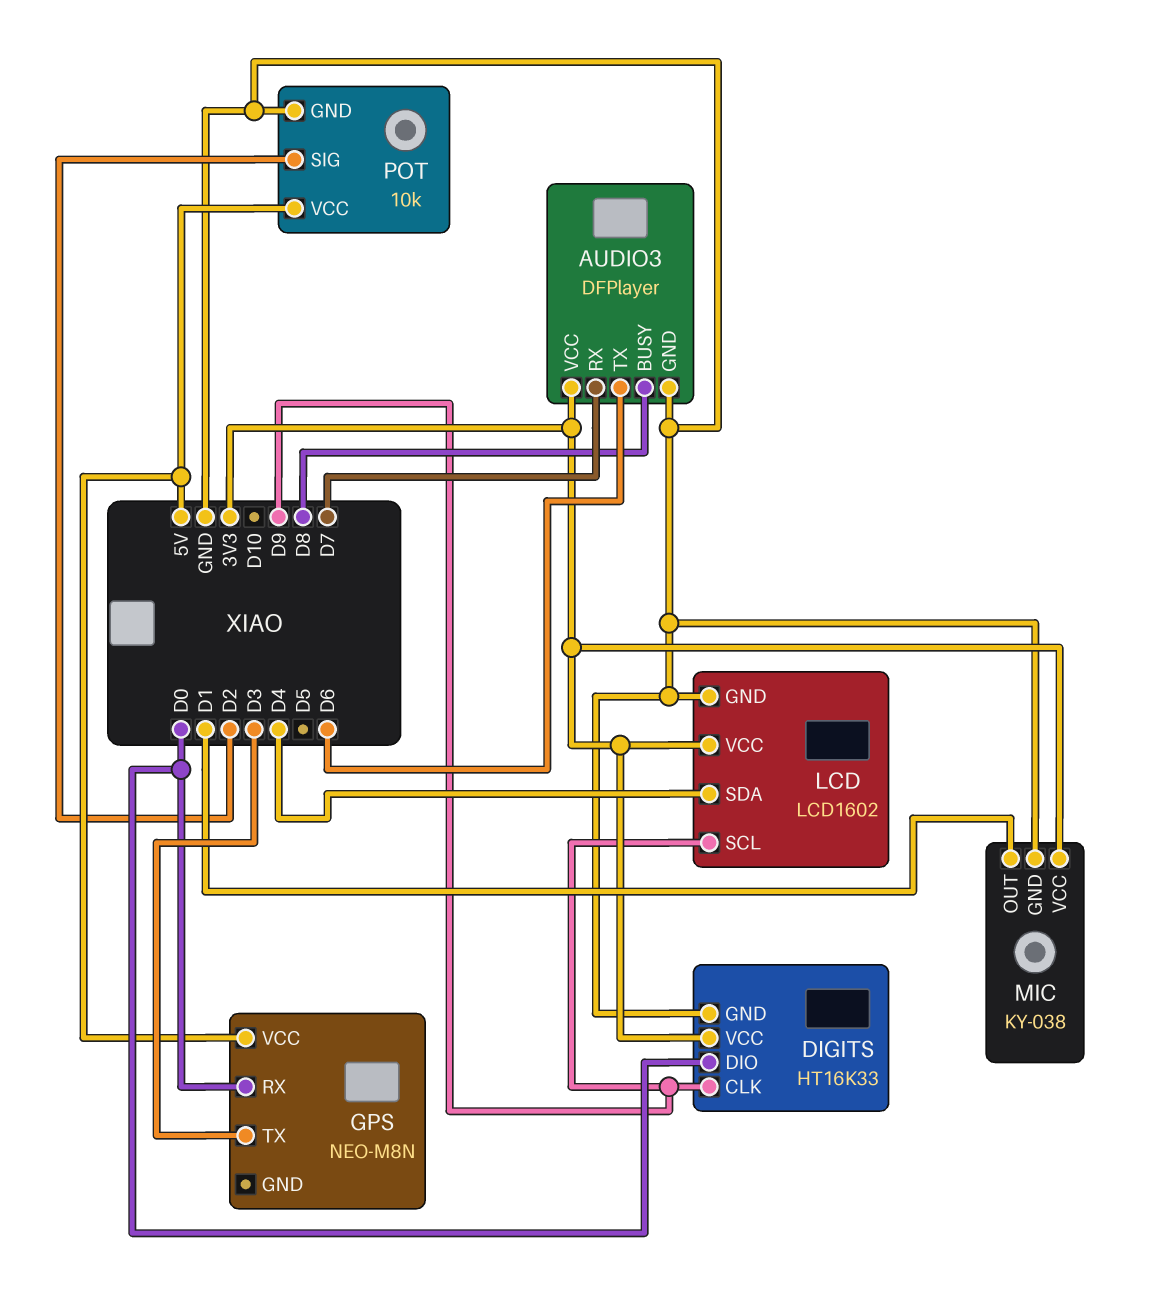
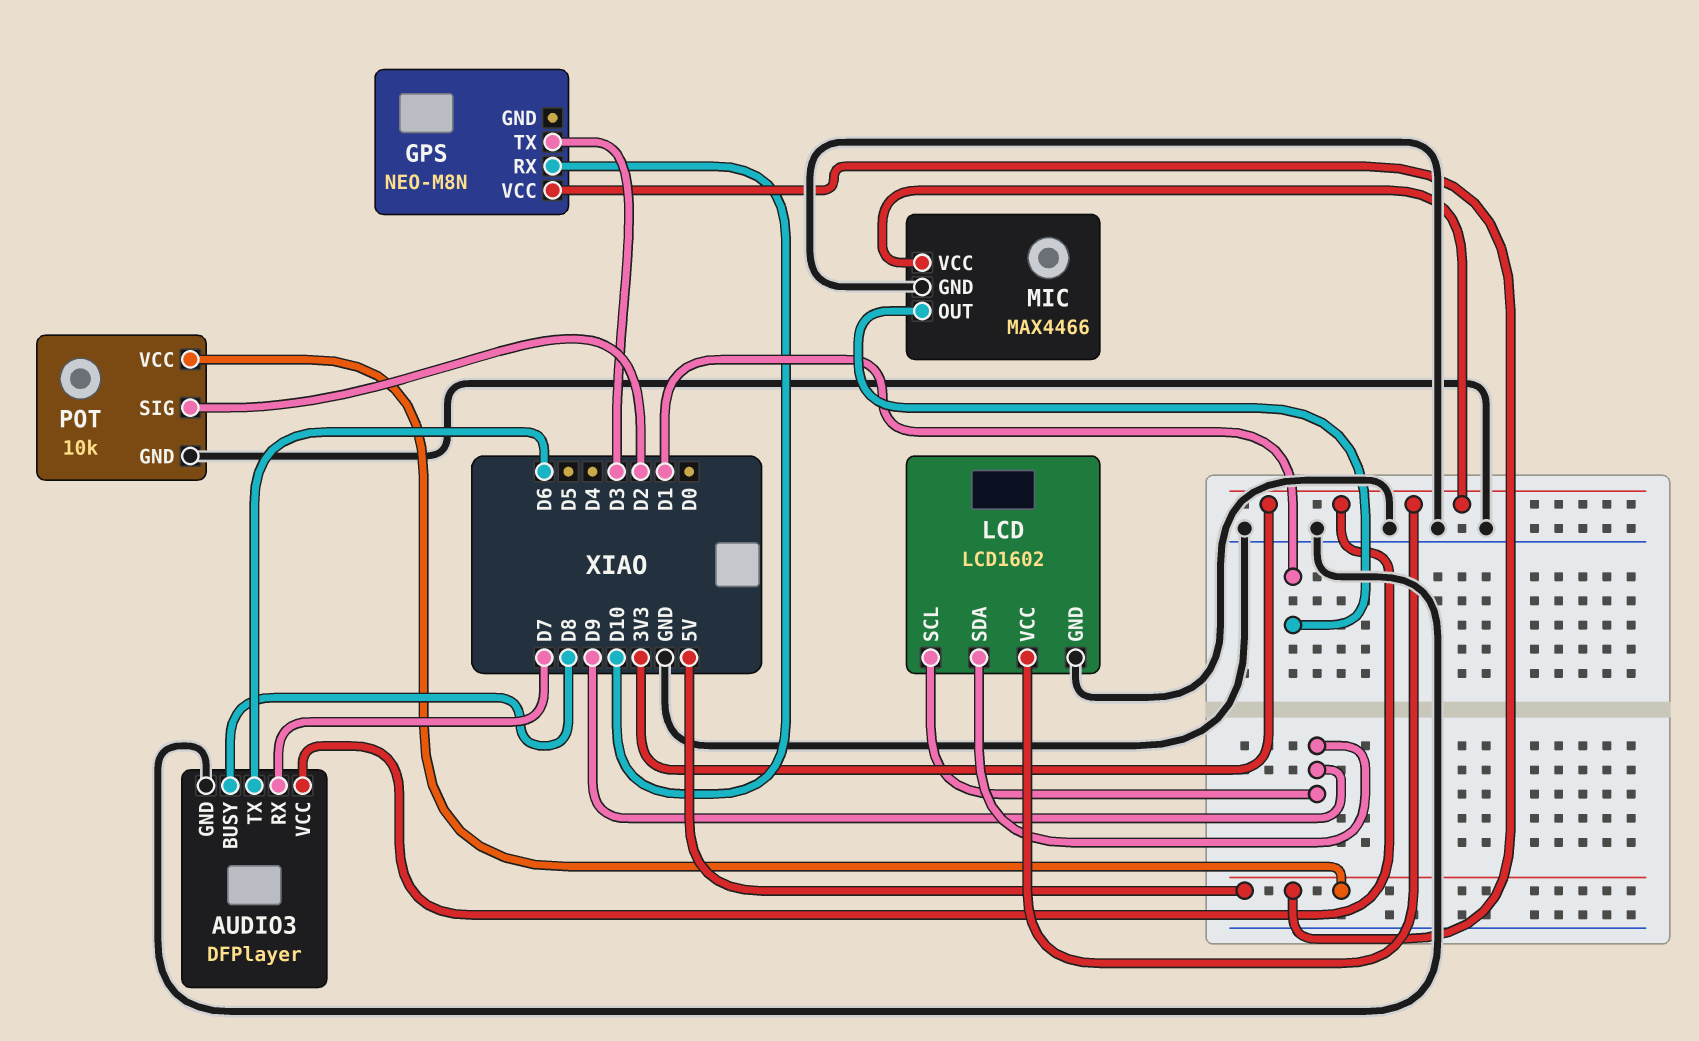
DIGITS: HT16K33 -> none
DIGITS pin CLK: D9 -> none
DIGITS pin DIO: D0 -> none
DIGITS pin GND: GND -> none
DIGITS pin VCC: 3V3 -> none
GPS pin RX: D0 -> D10
LCD pin SDA: D4 -> D9
MIC: KY-038 -> MAX4466

